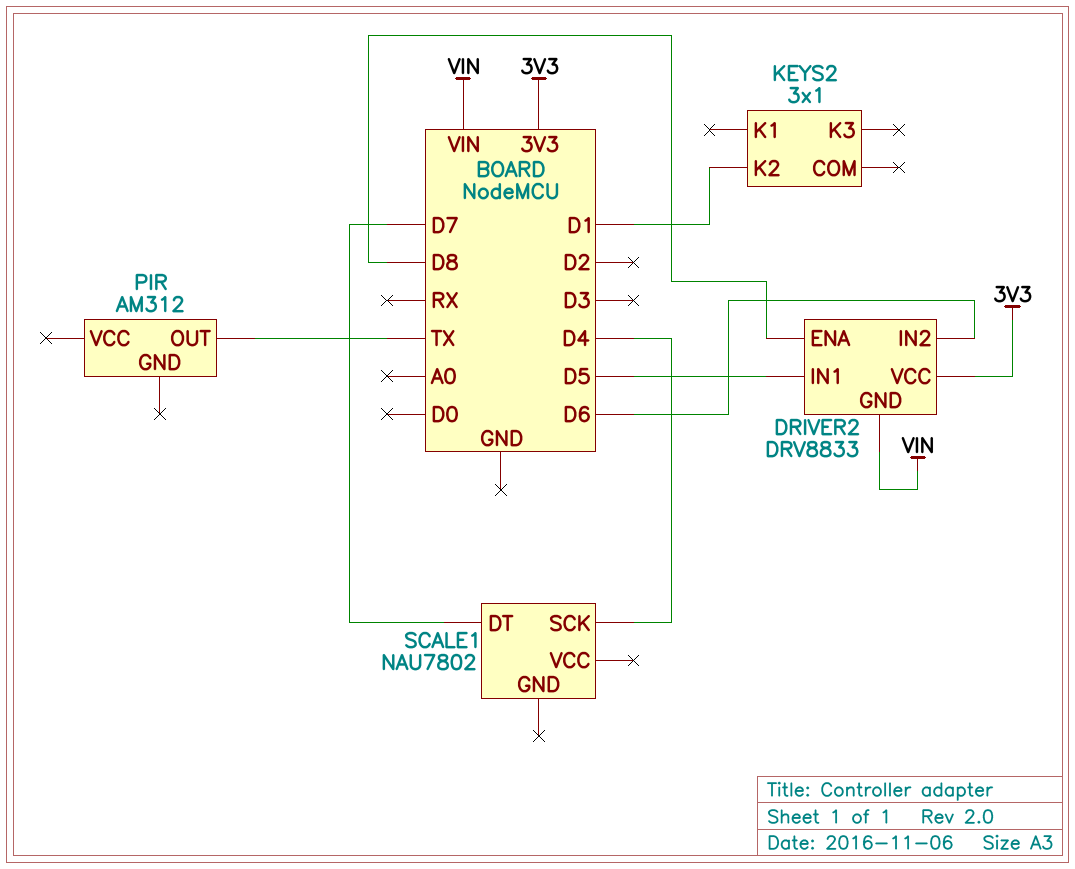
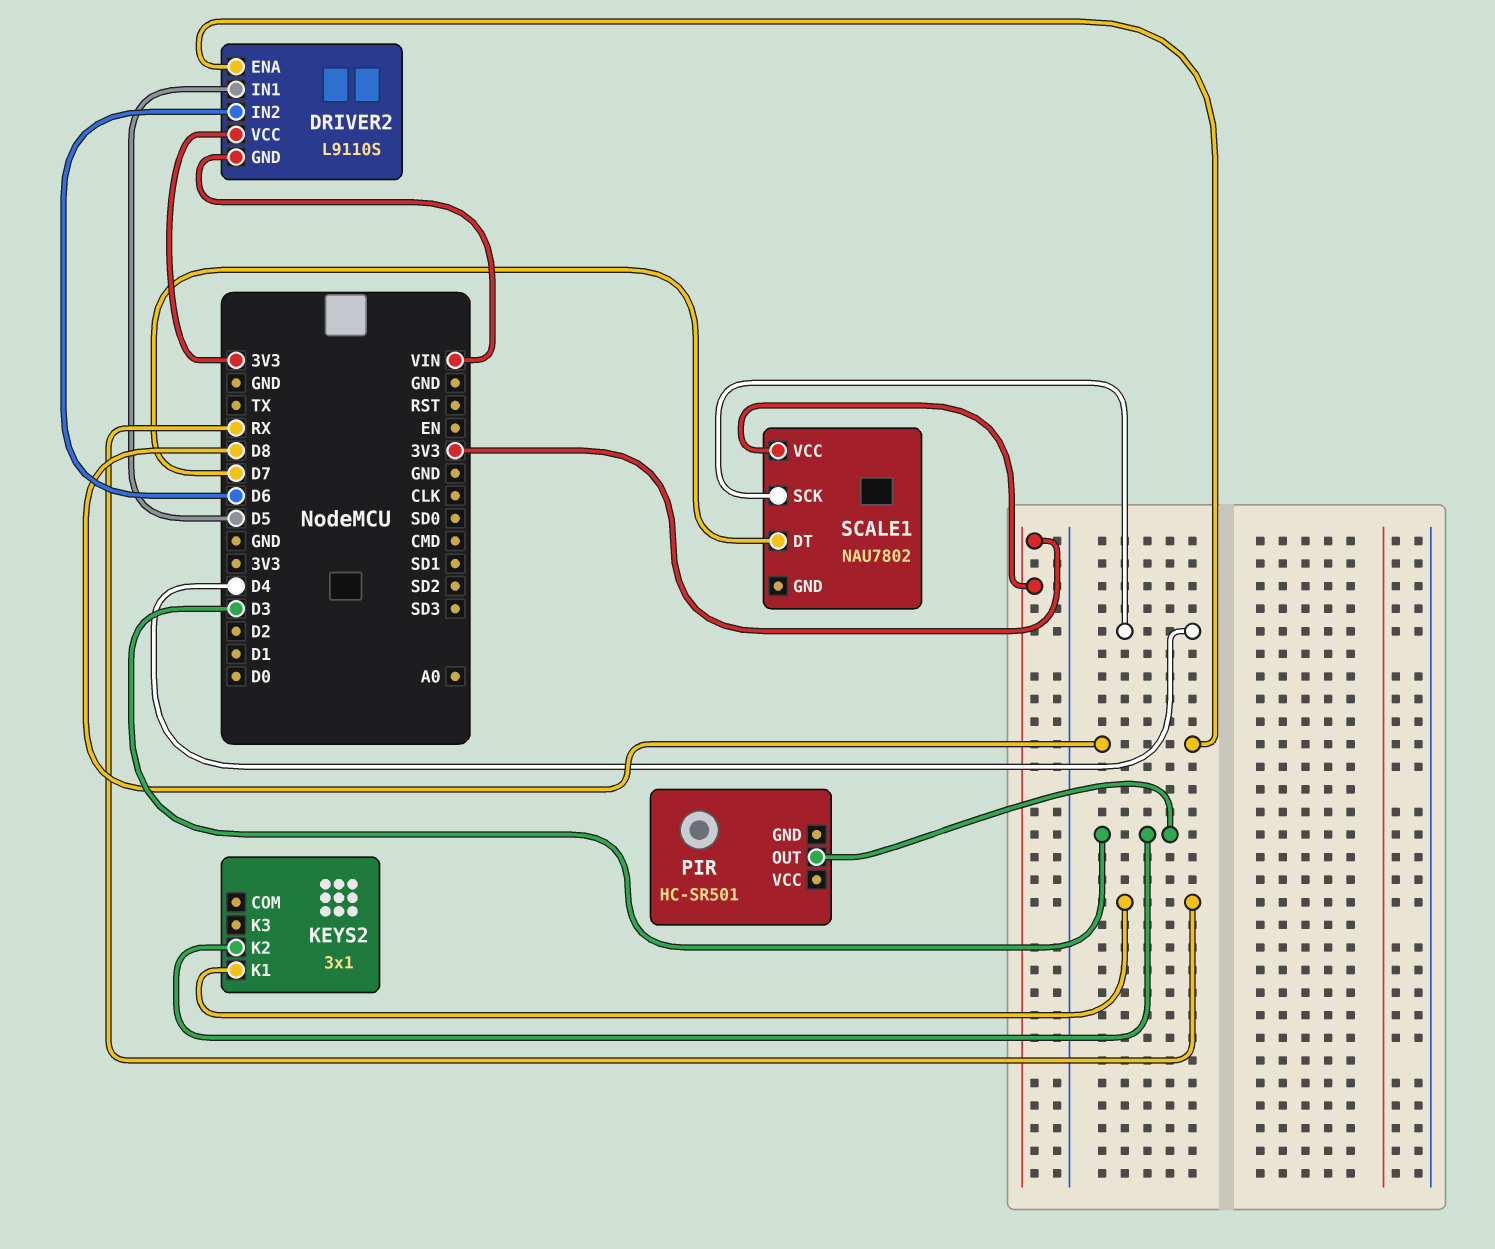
DRIVER2: DRV8833 -> L9110S
KEYS2 pin K1: none -> RX
KEYS2 pin K2: D1 -> D3
PIR: AM312 -> HC-SR501
PIR pin OUT: TX -> D3
SCALE1 pin VCC: none -> 3V3

